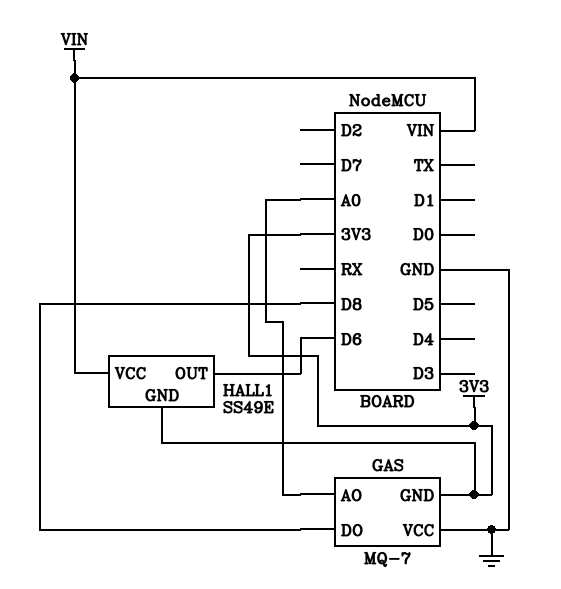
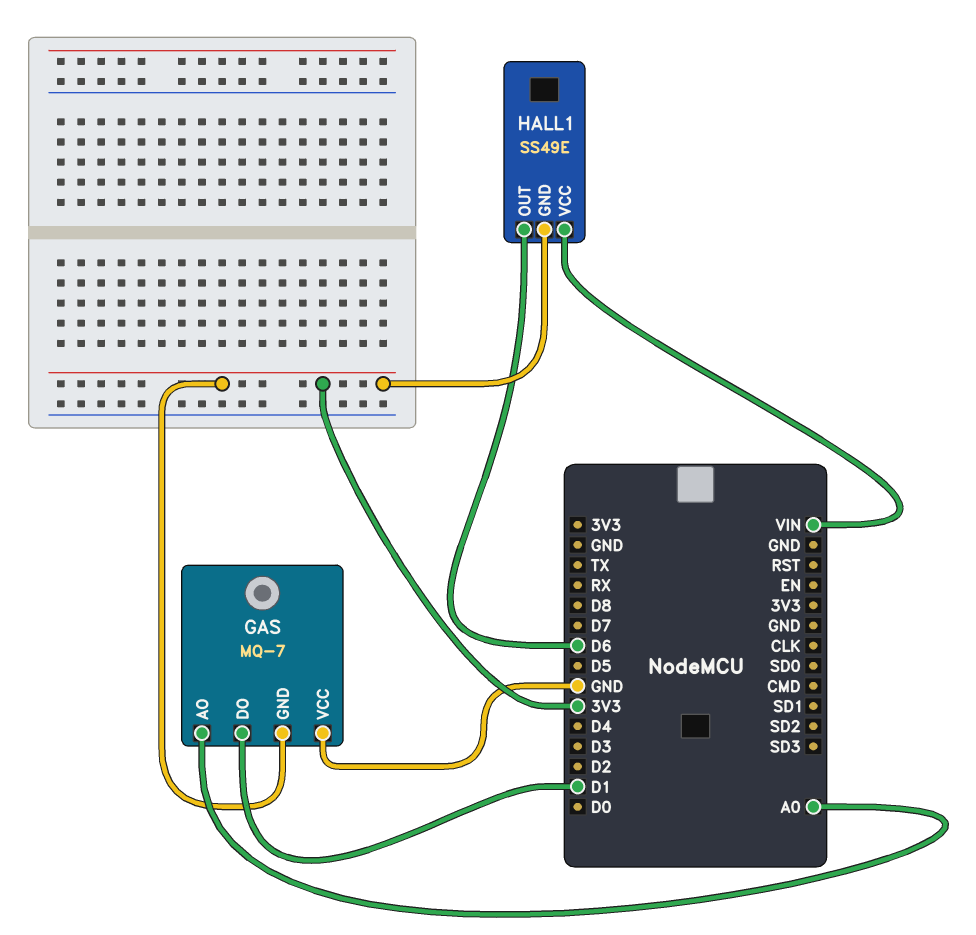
GAS pin DO: D8 -> D1

